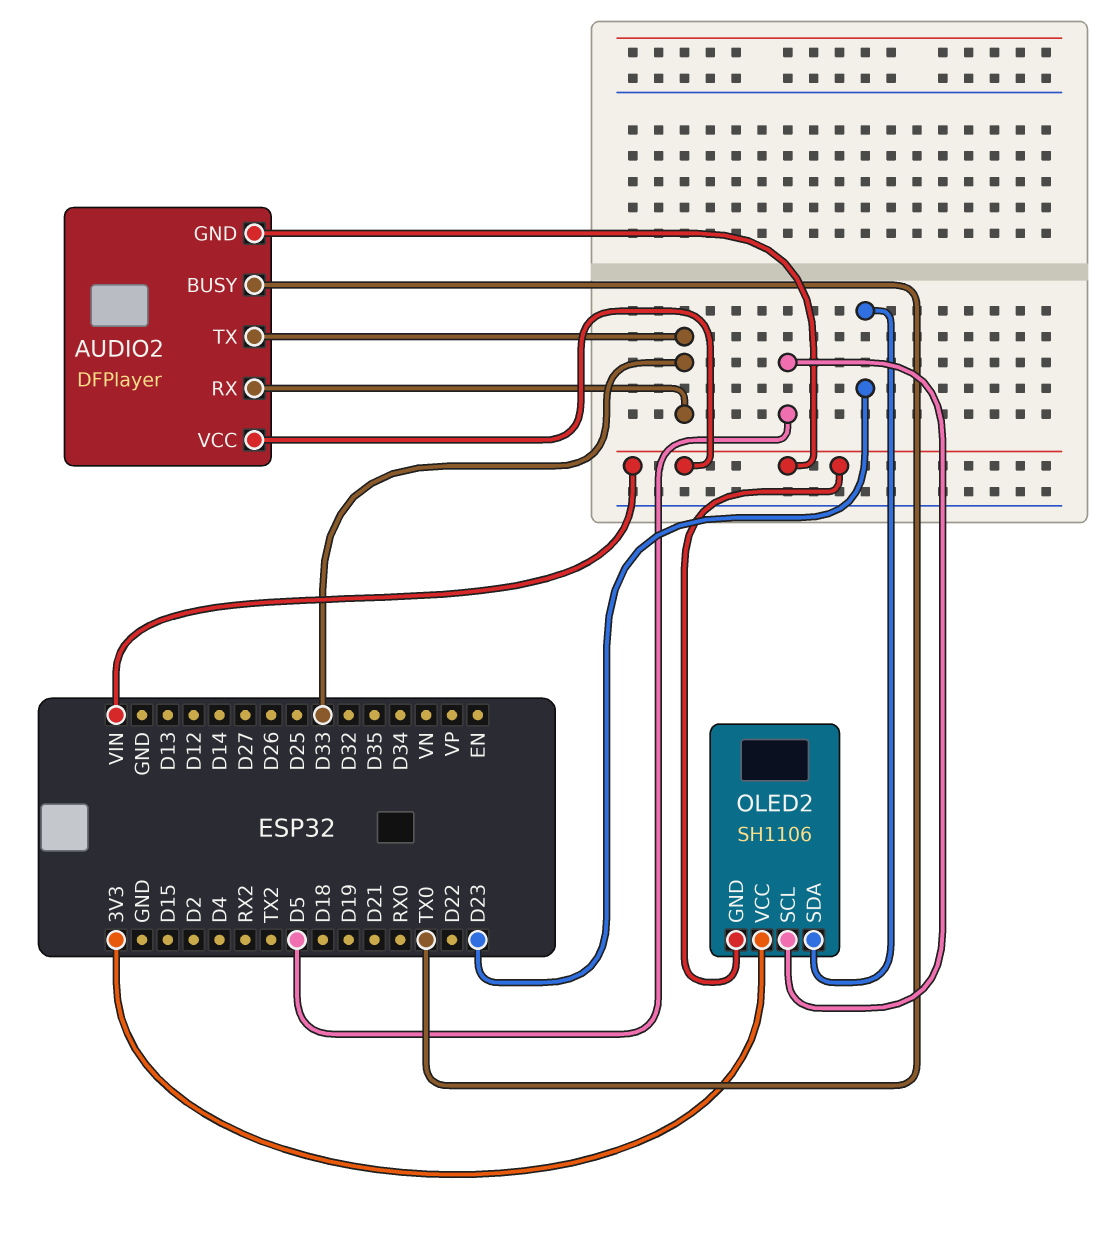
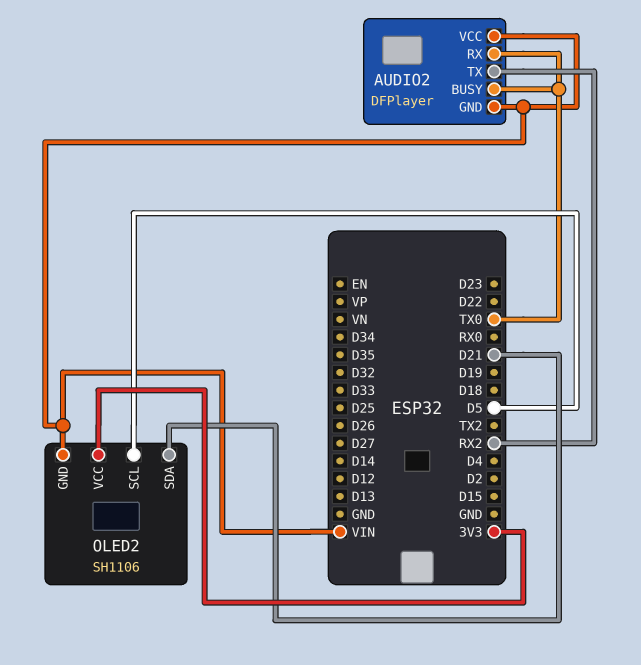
AUDIO2 pin RX: D33 -> TX0
AUDIO2 pin TX: D33 -> RX2
OLED2 pin SDA: D23 -> D21

